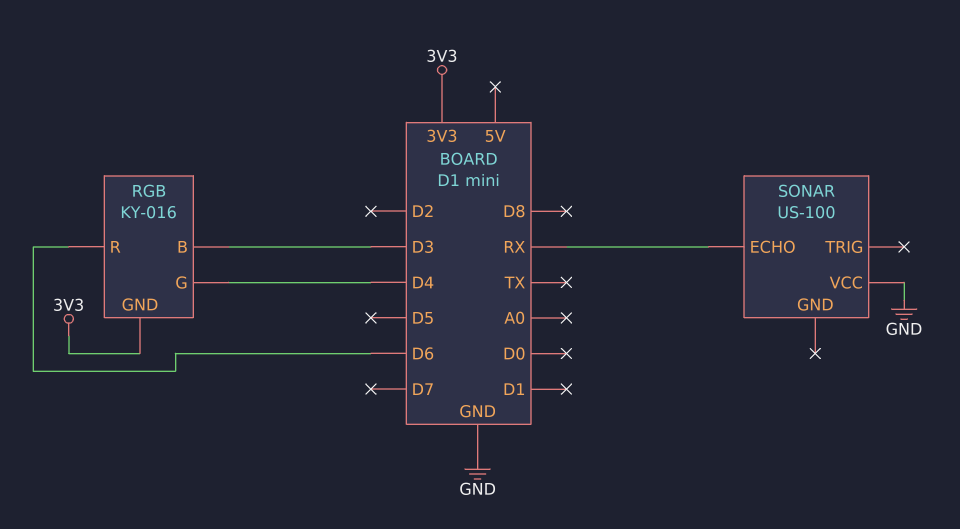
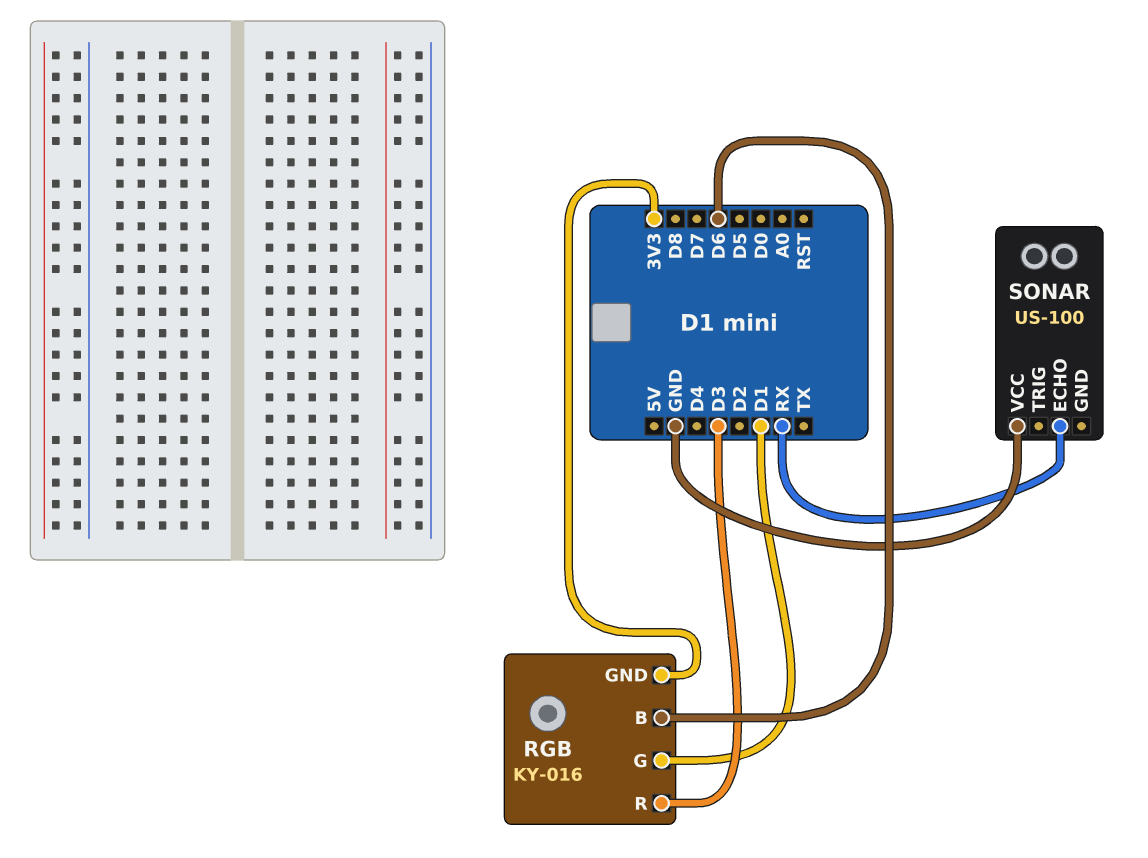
RGB pin B: D3 -> D6
RGB pin G: D4 -> D1
RGB pin R: D6 -> D3

